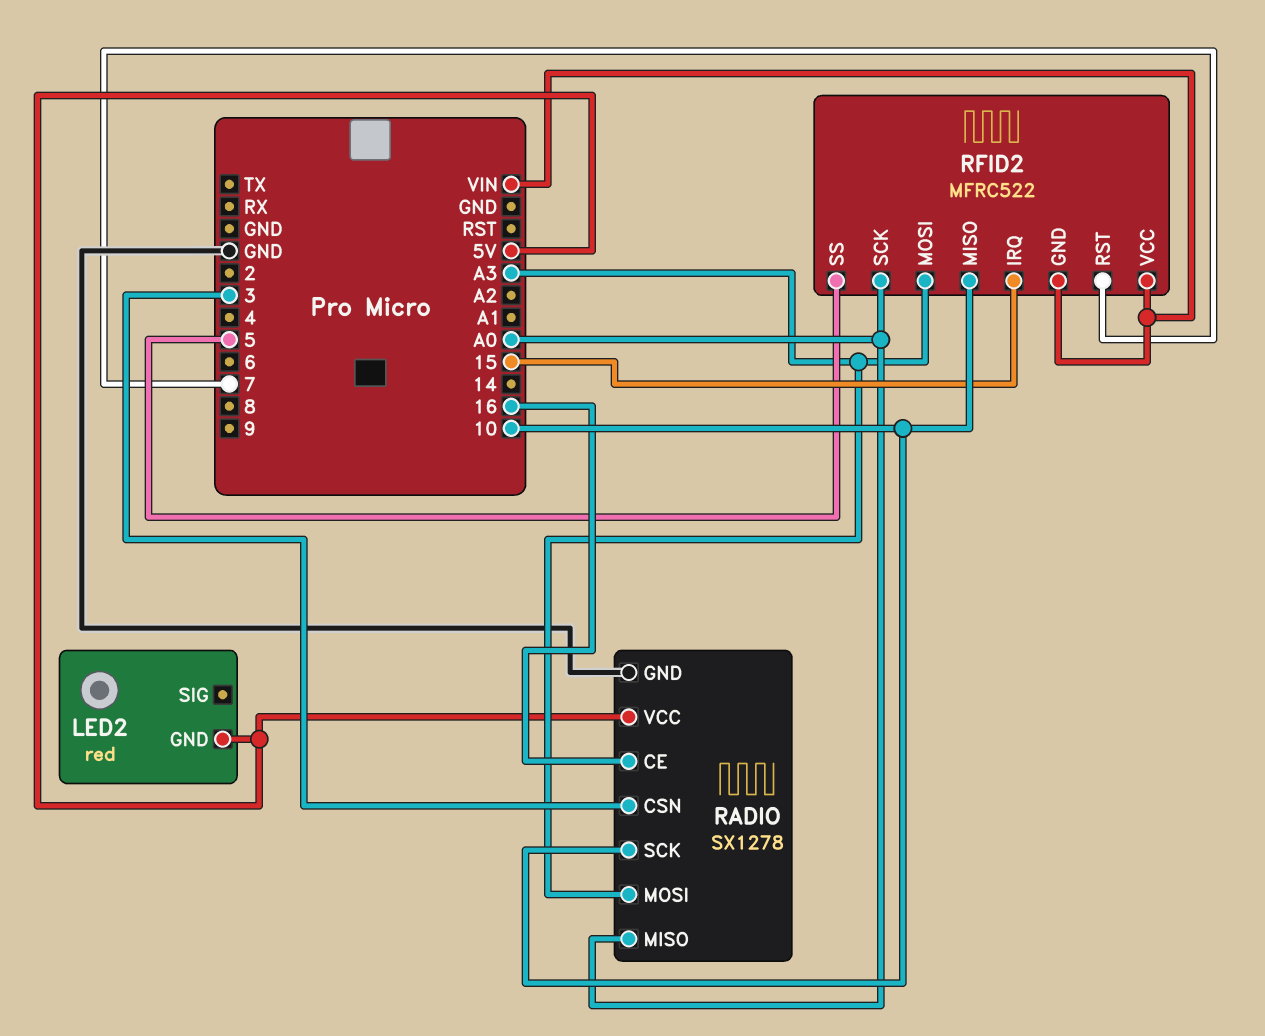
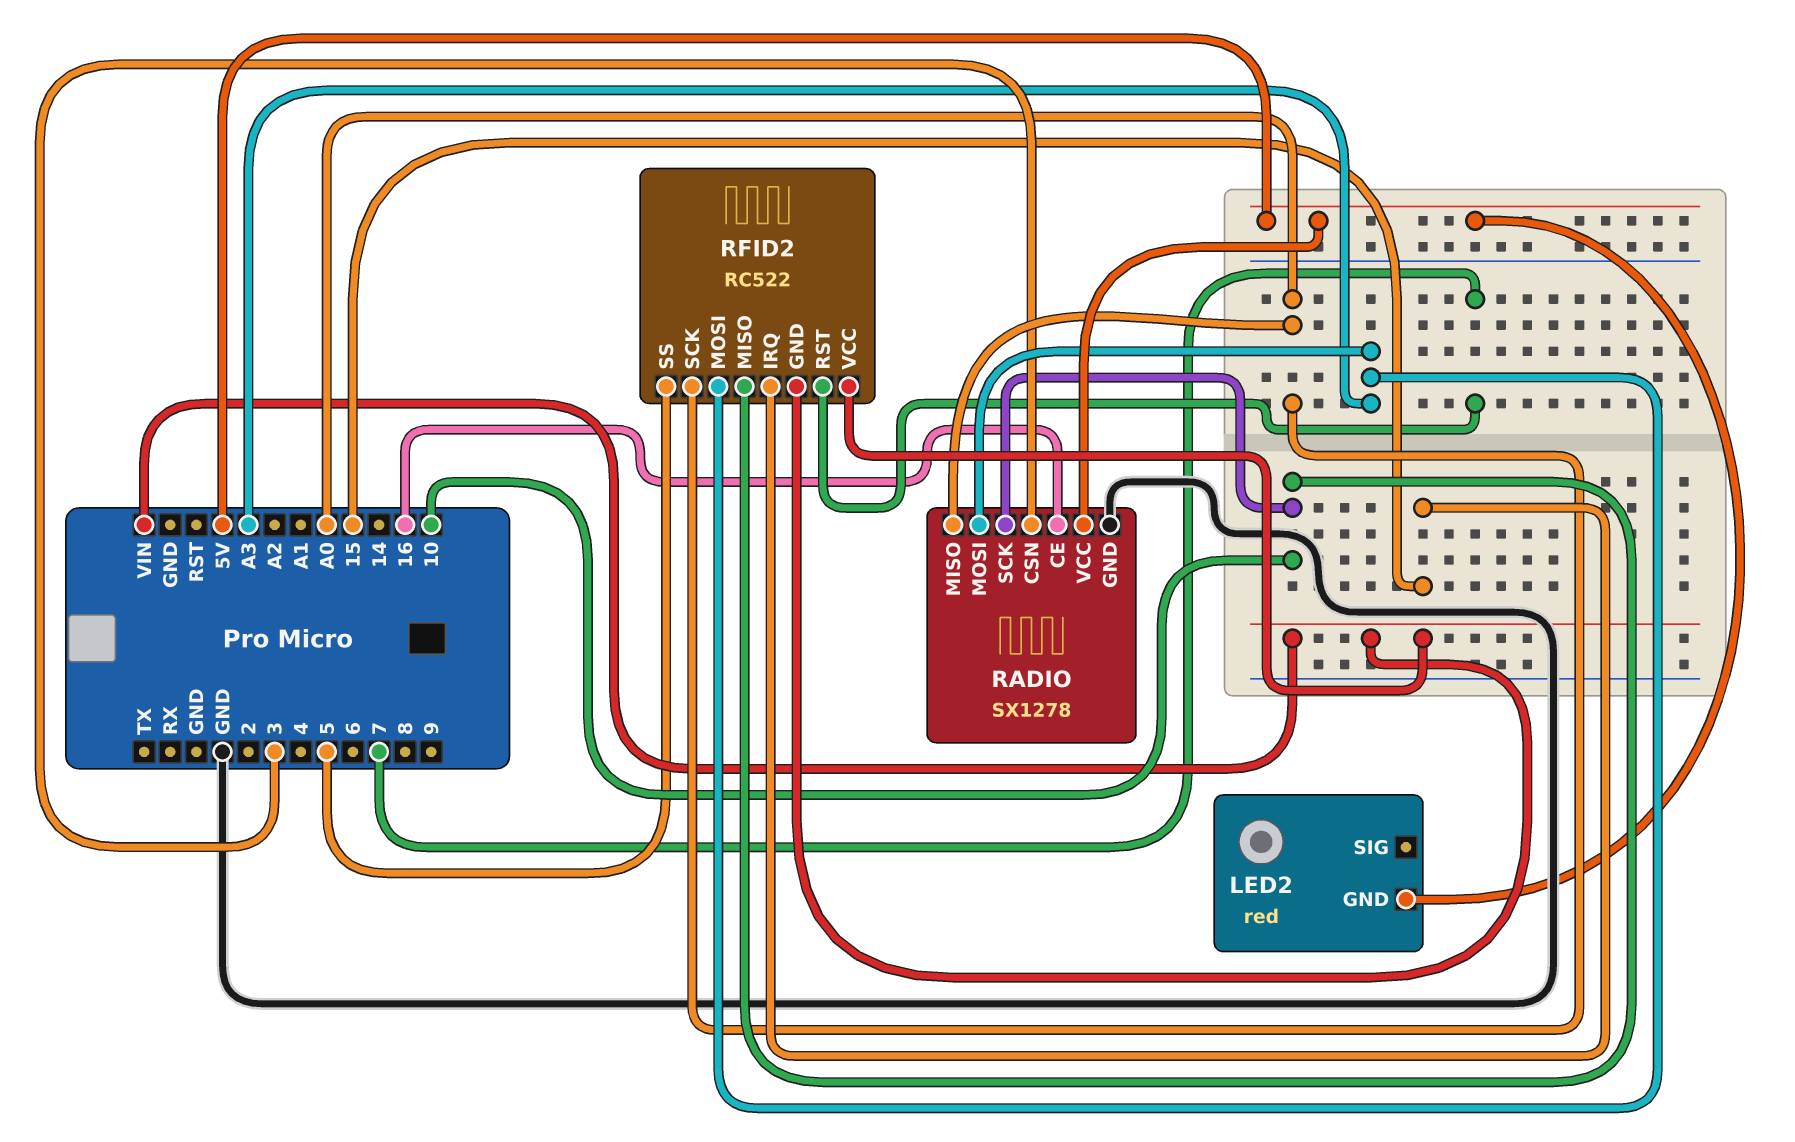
RFID2: MFRC522 -> RC522

